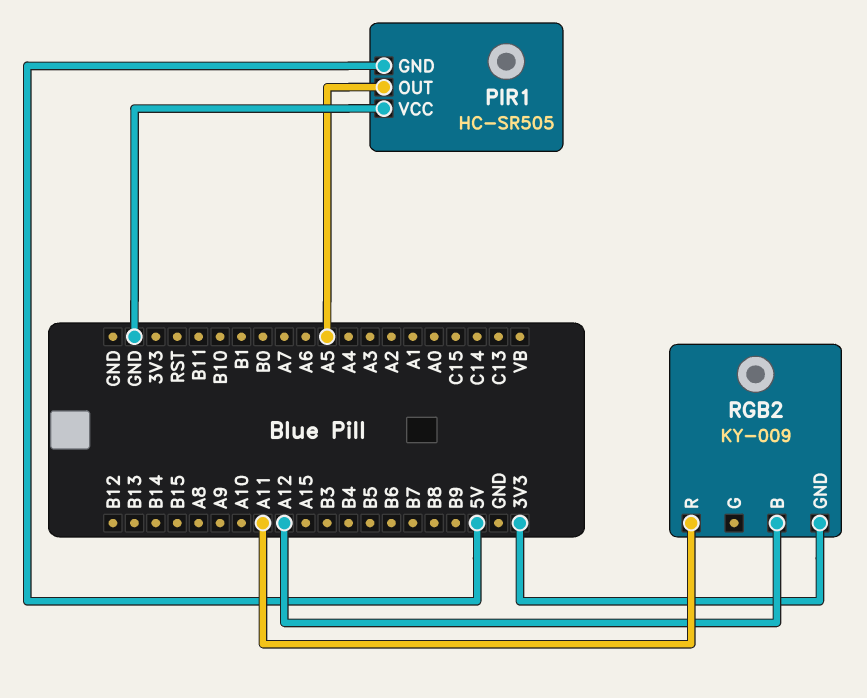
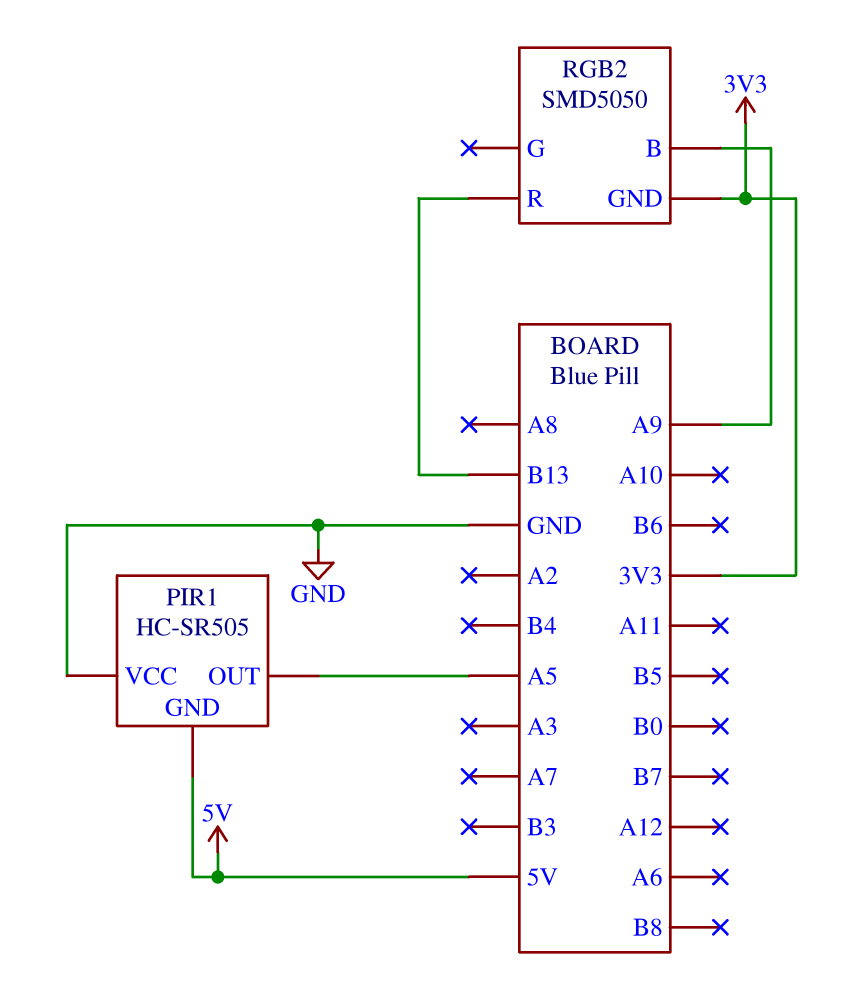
RGB2: KY-009 -> SMD5050
RGB2 pin B: A12 -> A9
RGB2 pin R: A11 -> B13

